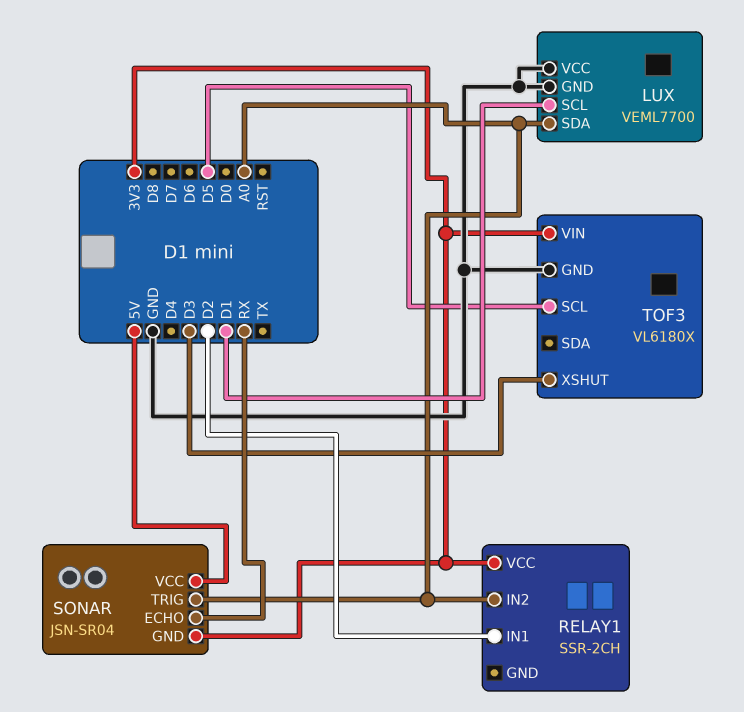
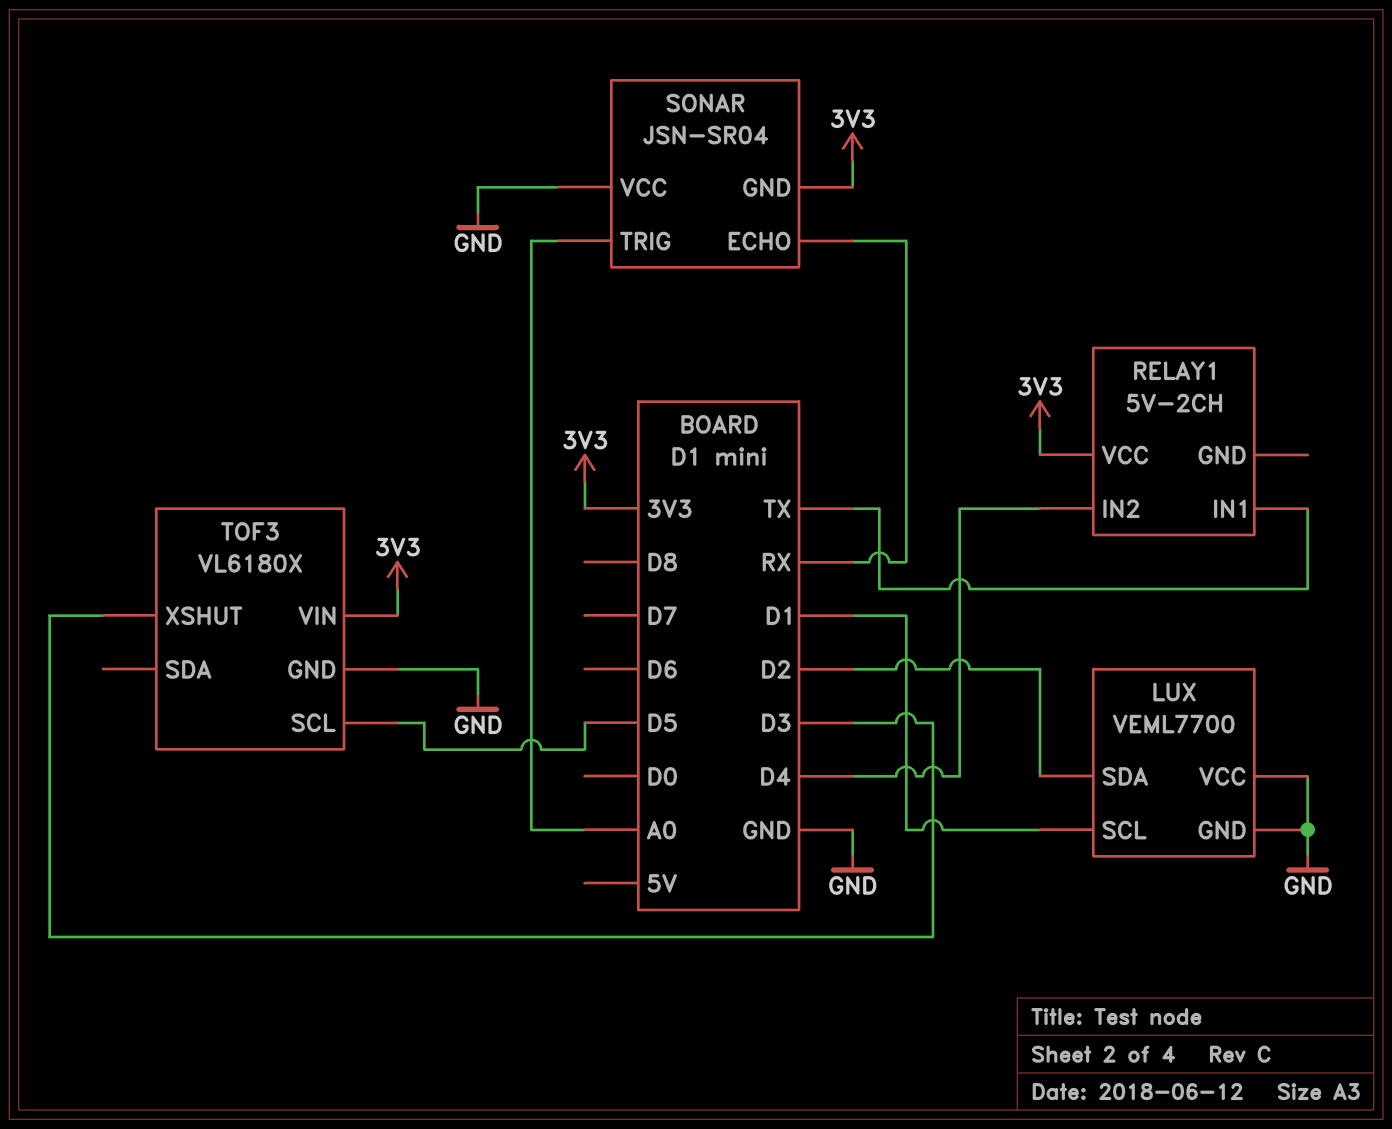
LUX pin SDA: A0 -> D2
RELAY1: SSR-2CH -> 5V-2CH
RELAY1 pin IN1: D2 -> TX
RELAY1 pin IN2: A0 -> D4
SONAR pin VCC: 5V -> GND

